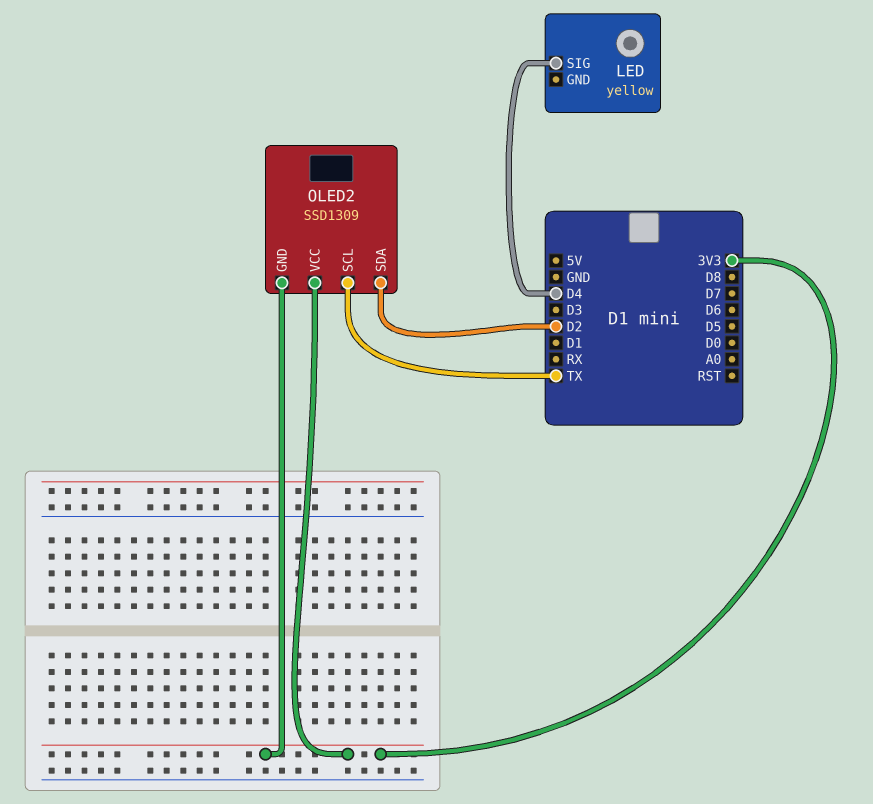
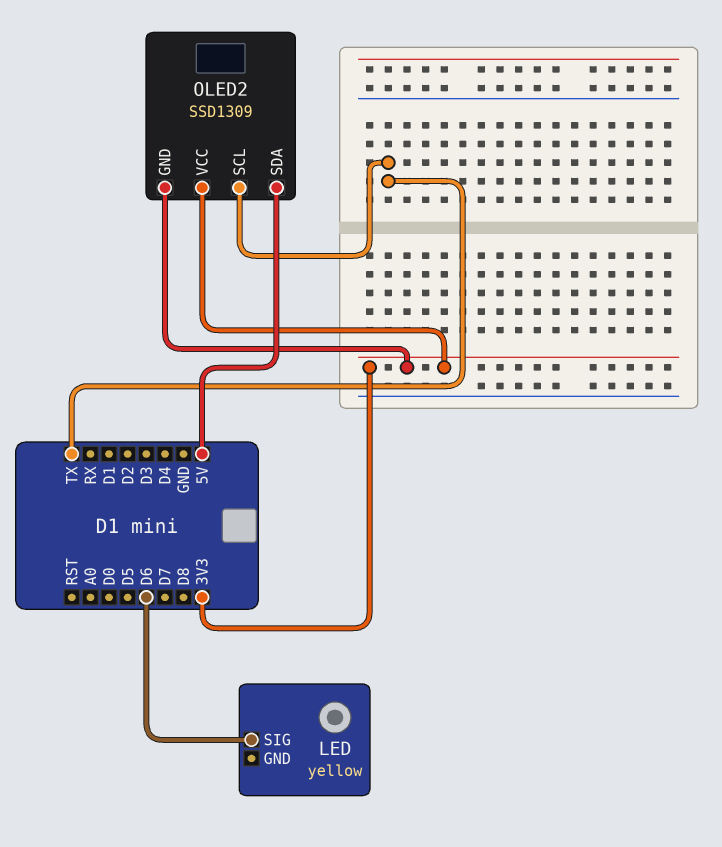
LED pin SIG: D4 -> D6
OLED2 pin SDA: D2 -> 5V

